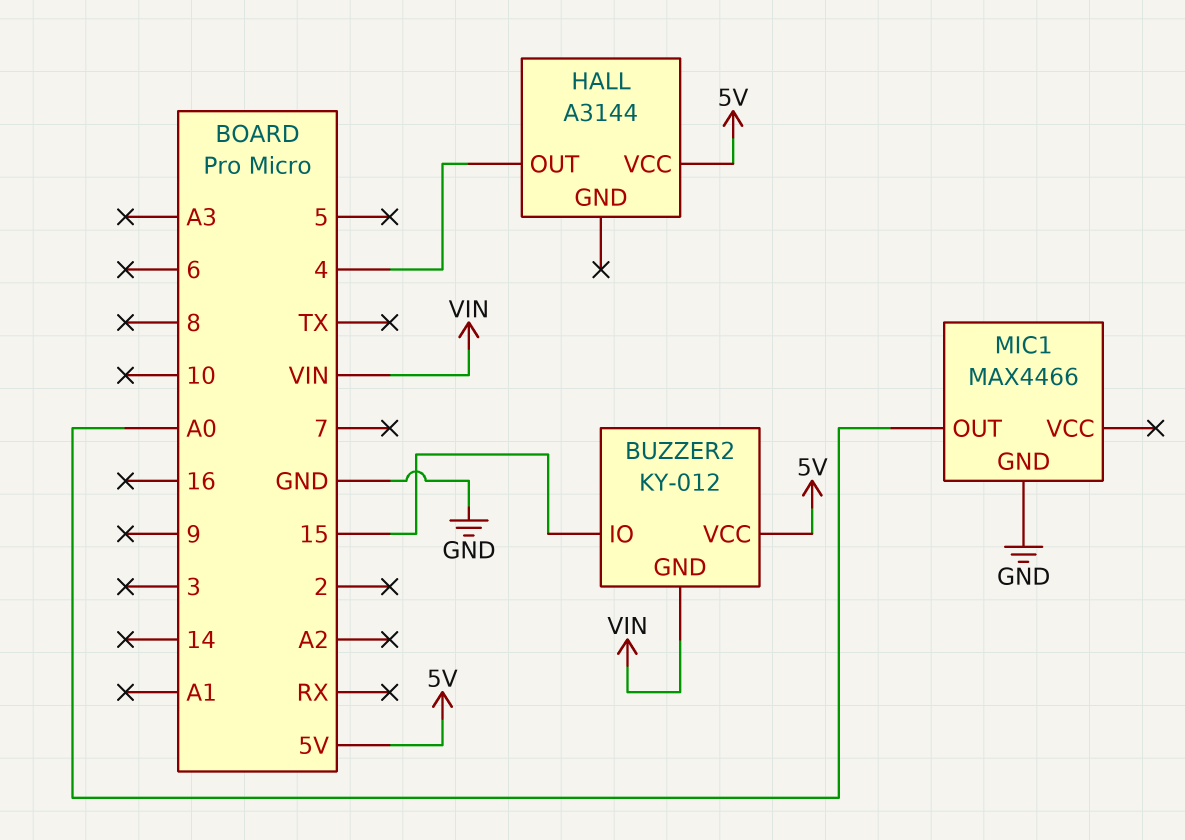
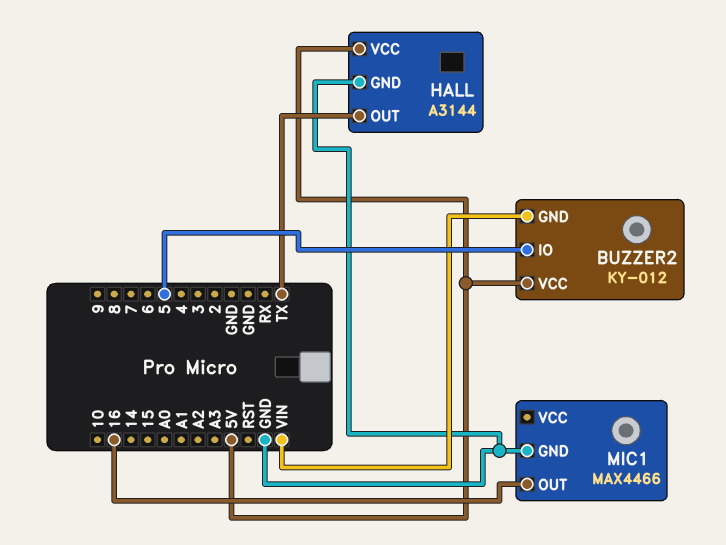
BUZZER2 pin IO: 15 -> 5
HALL pin GND: none -> GND
HALL pin OUT: 4 -> TX
MIC1 pin OUT: A0 -> 16

